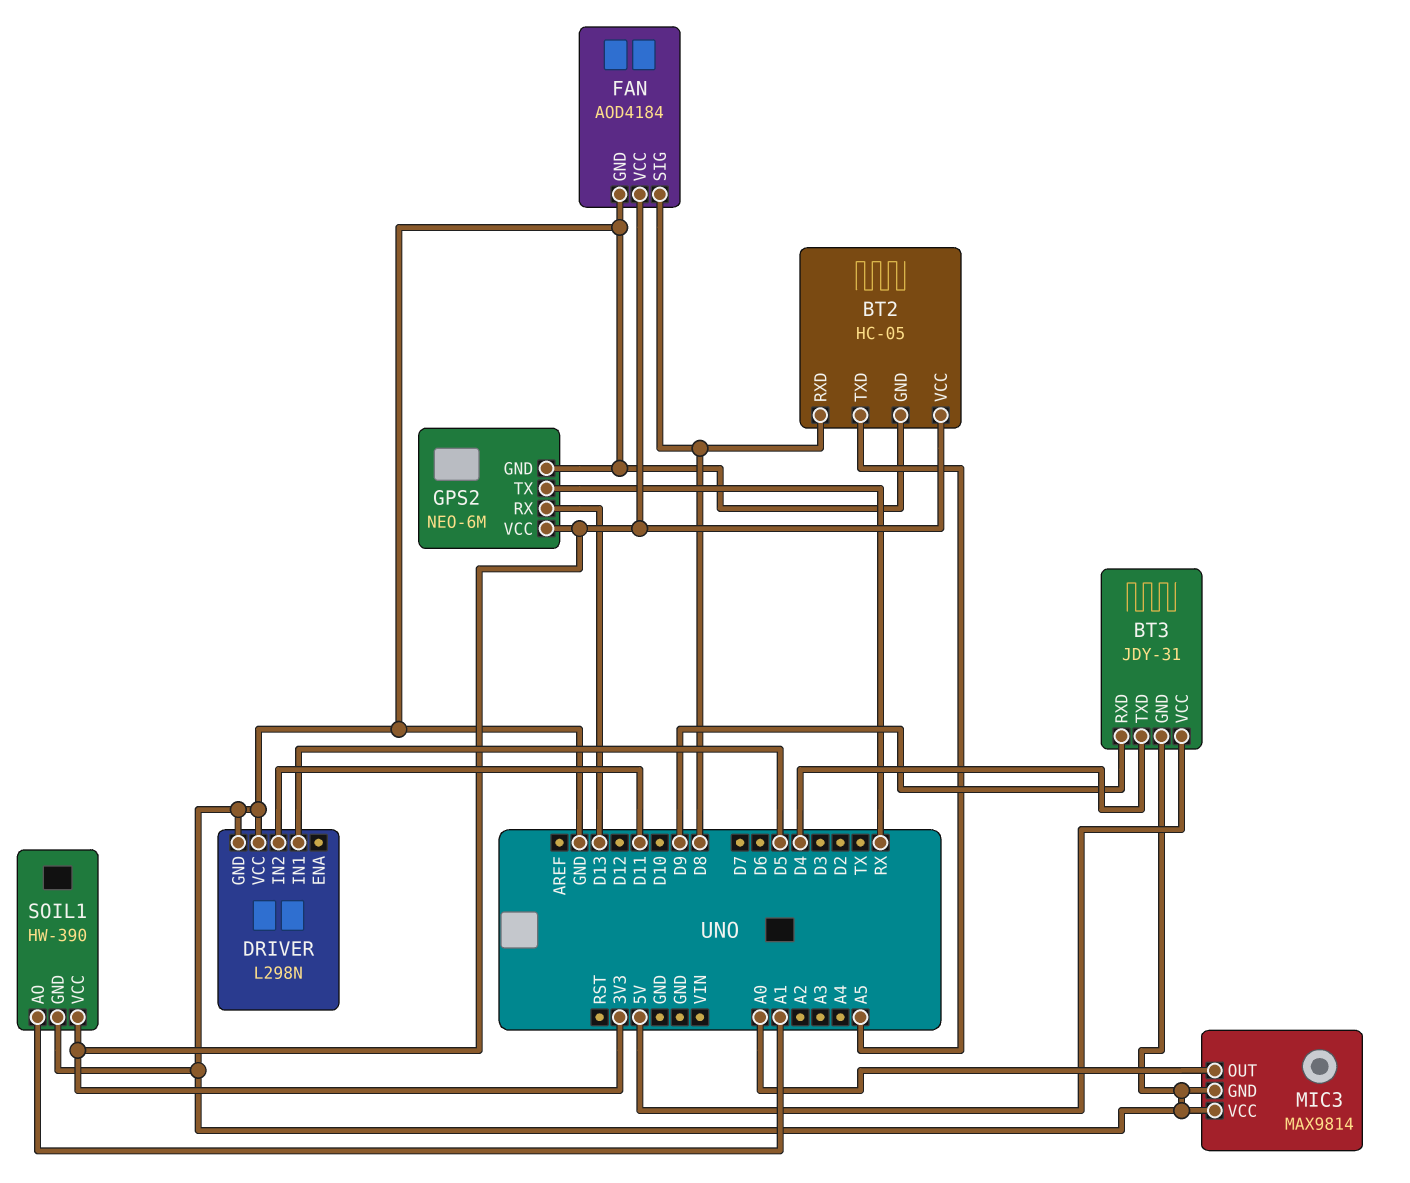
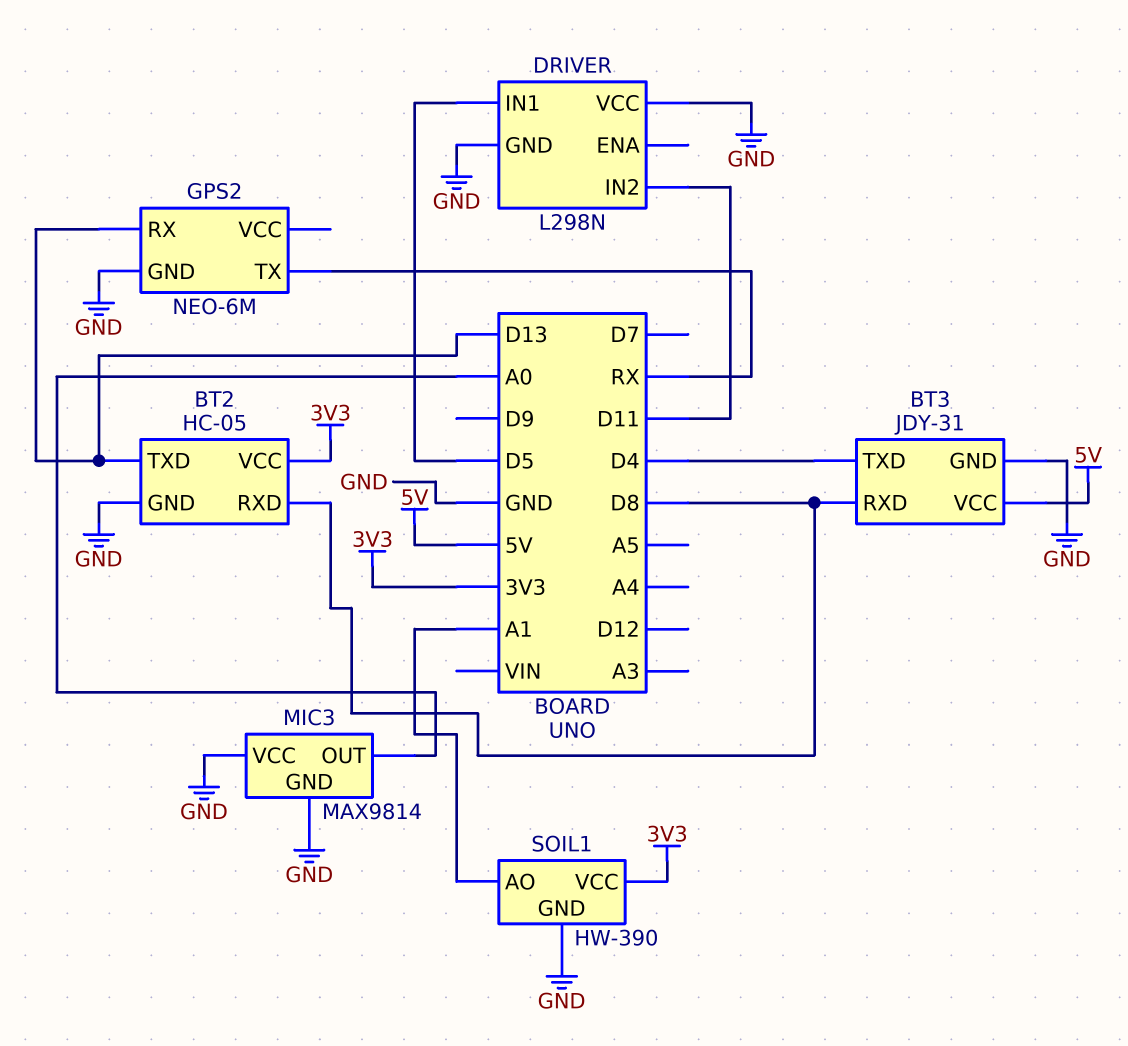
BT2 pin TXD: A5 -> D13
BT3 pin RXD: D9 -> D8
FAN: AOD4184 -> none
FAN pin GND: GND -> none
FAN pin SIG: D8 -> none
FAN pin VCC: 3V3 -> none
GPS2 pin VCC: 3V3 -> none

